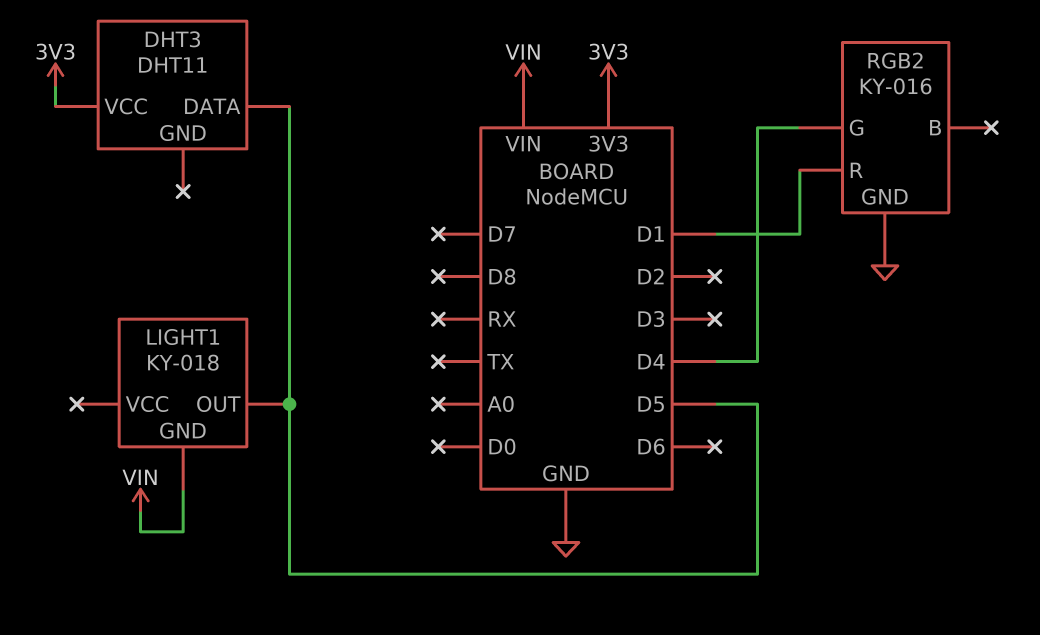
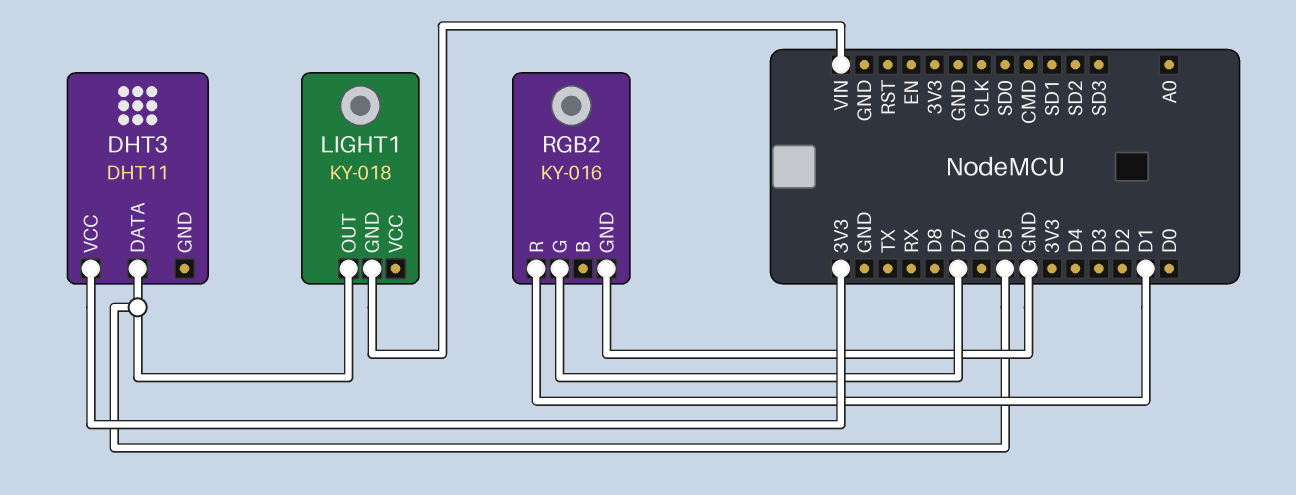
RGB2 pin G: D4 -> D7

